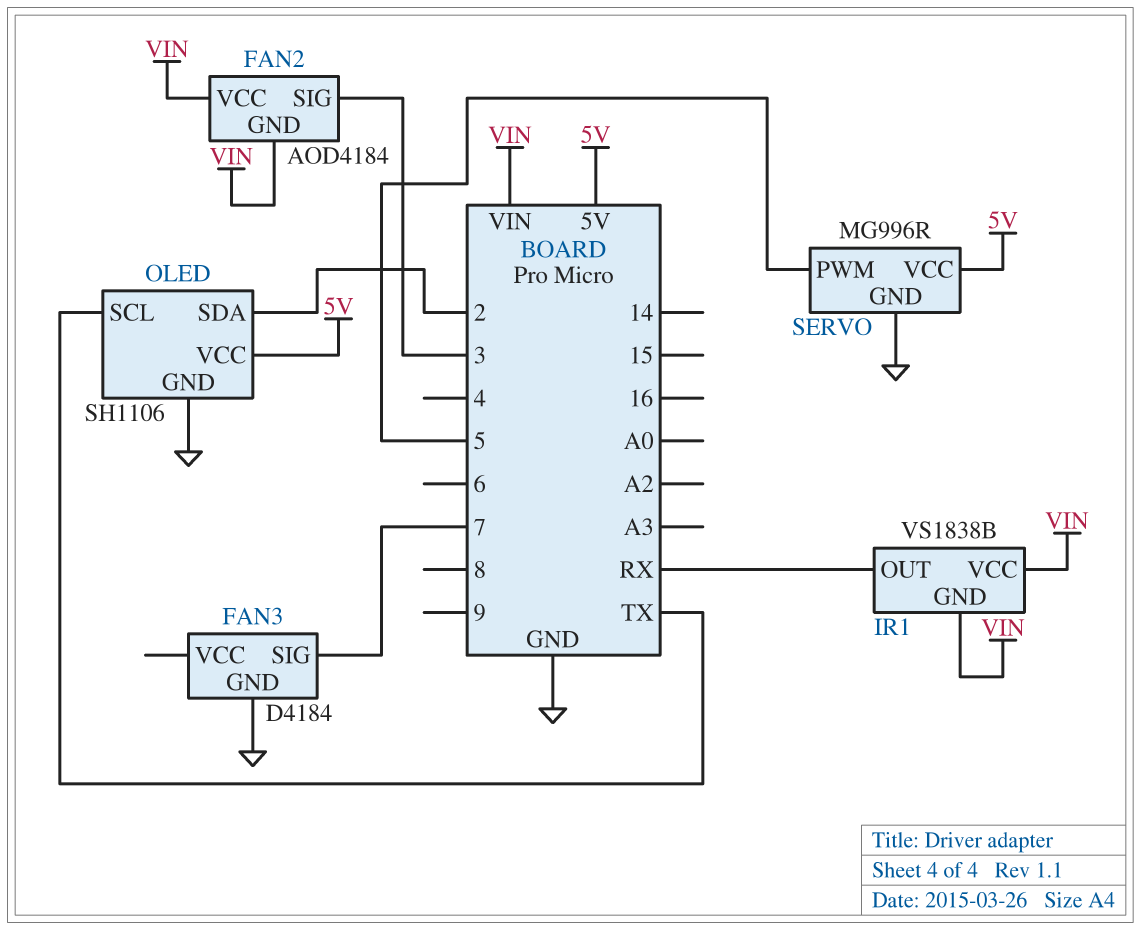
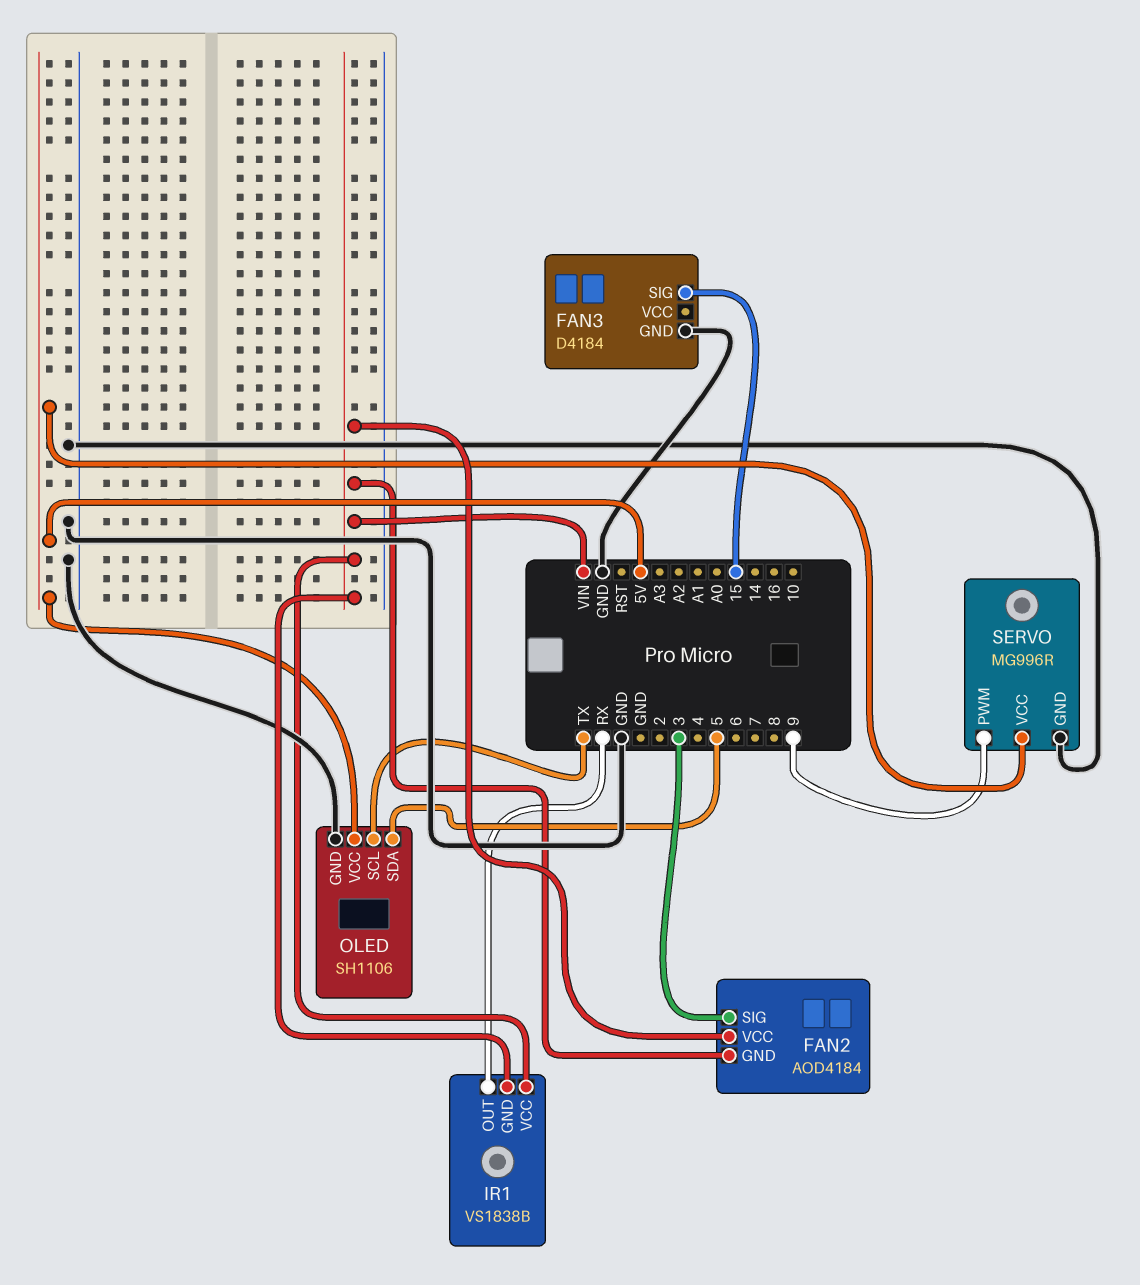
FAN3 pin SIG: 7 -> 15
OLED pin SDA: 2 -> 5
SERVO pin PWM: 5 -> 9

